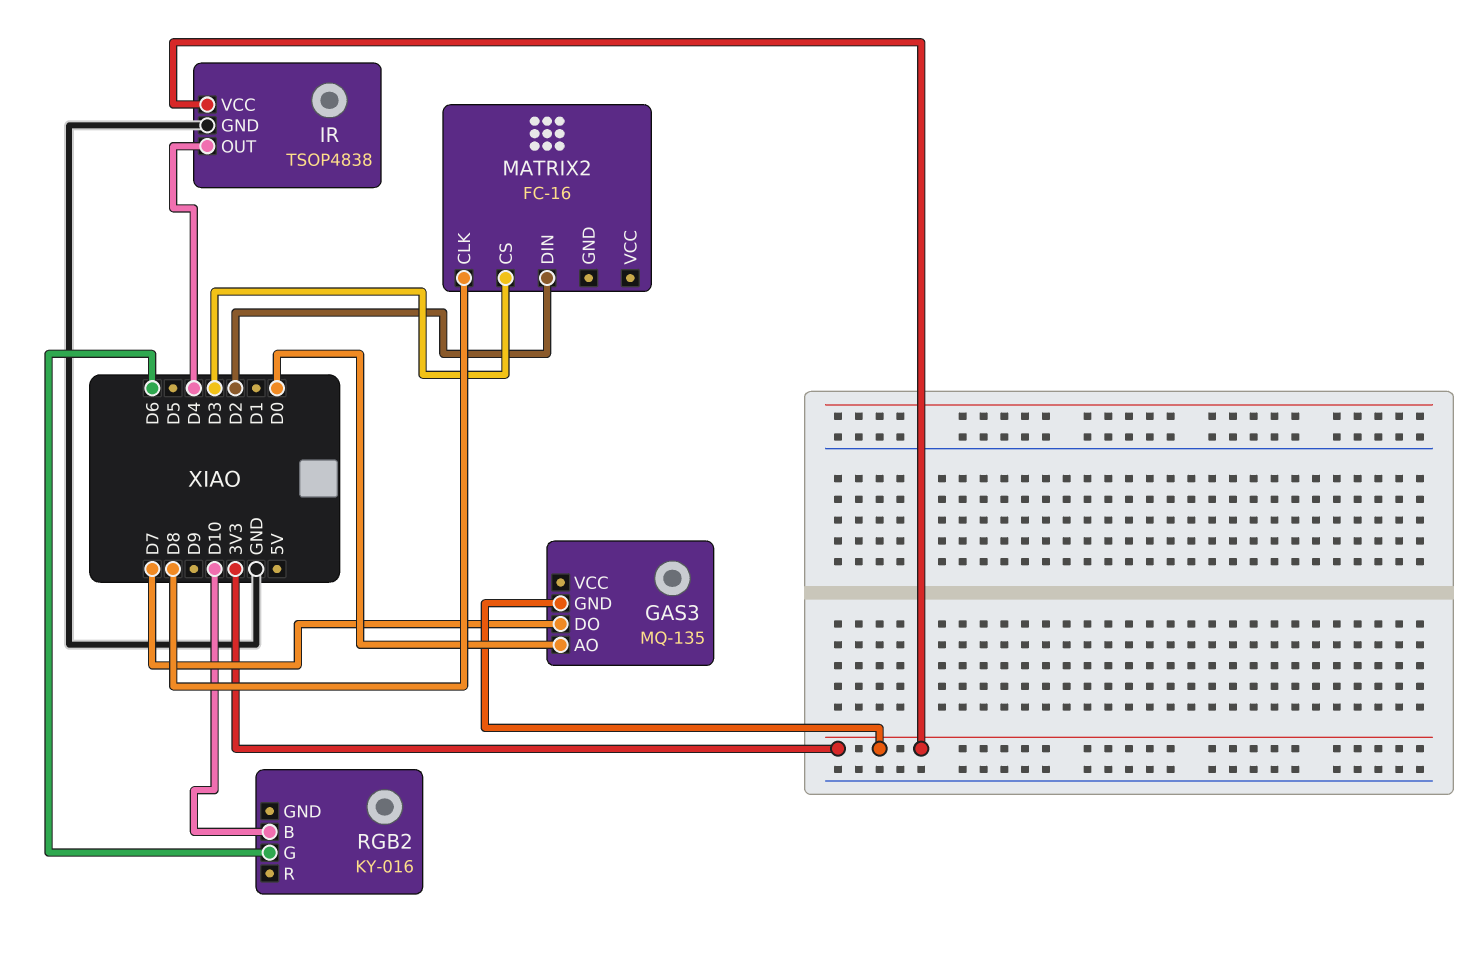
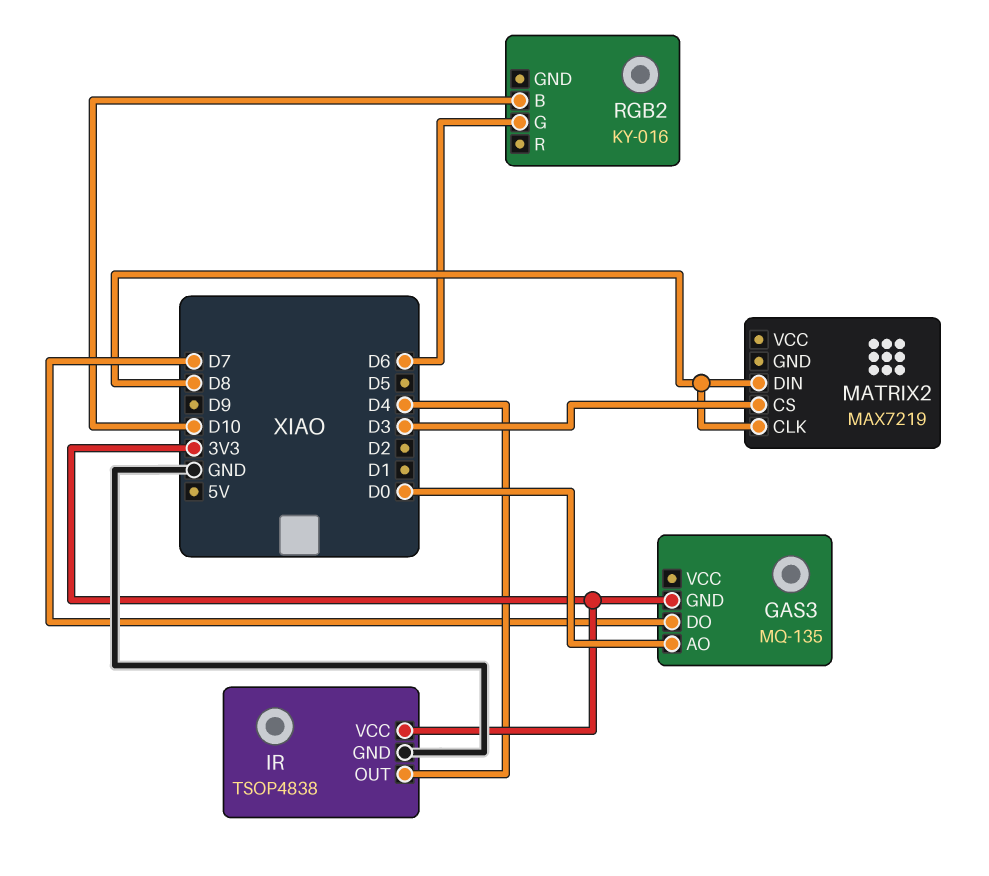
MATRIX2: FC-16 -> MAX7219
MATRIX2 pin DIN: D2 -> D8

